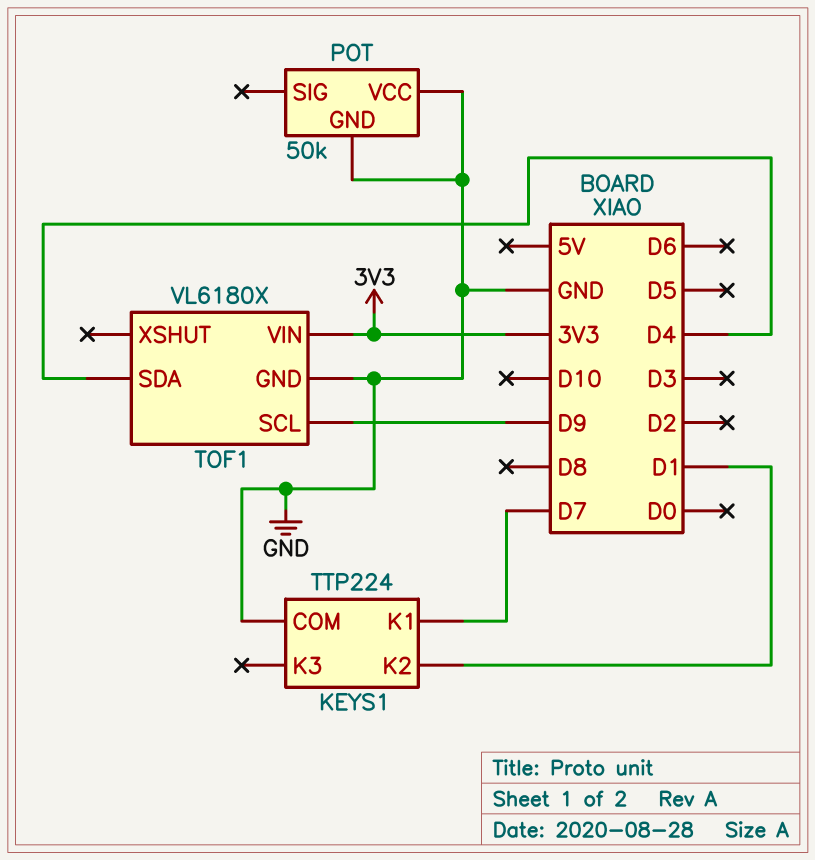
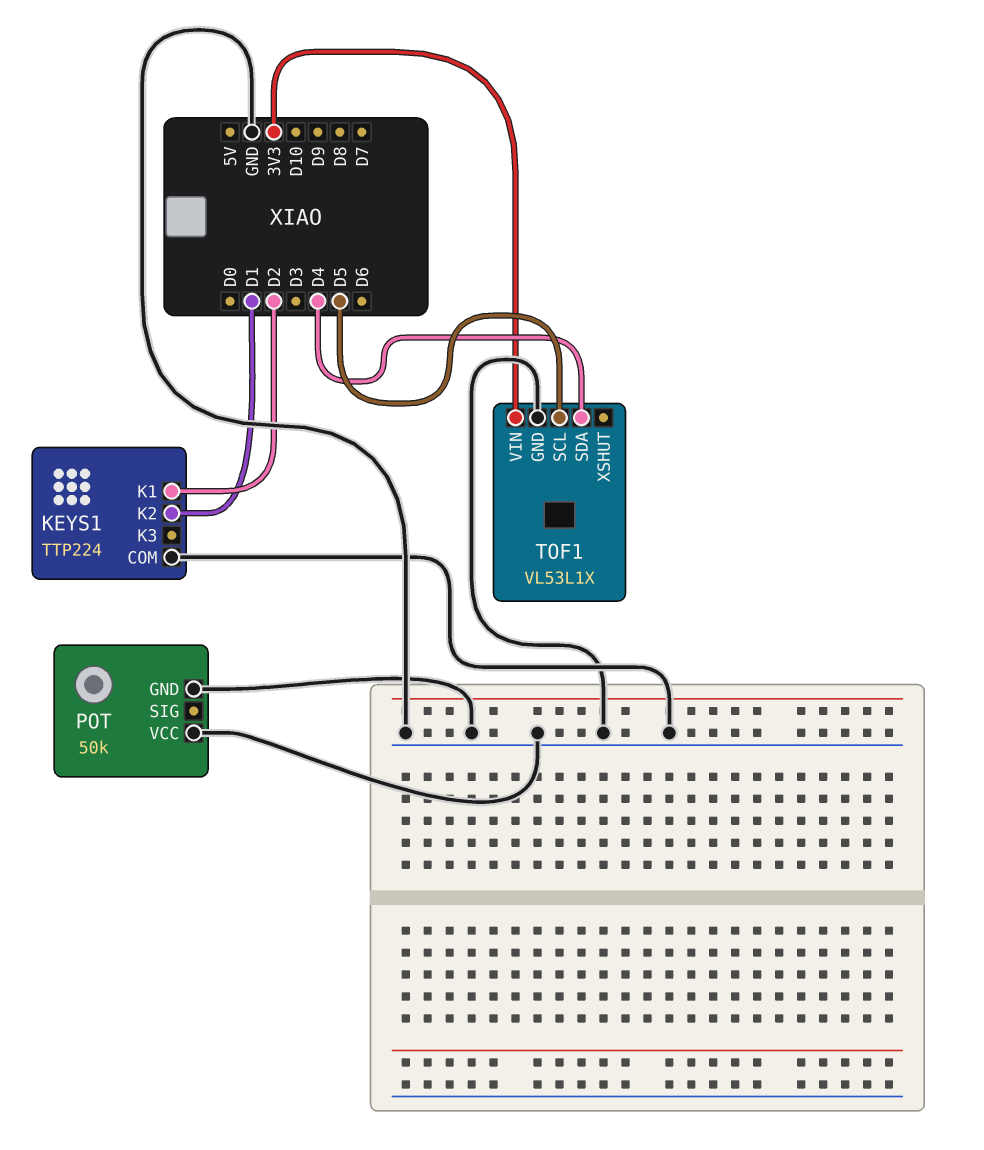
KEYS1 pin K1: D7 -> D2
TOF1: VL6180X -> VL53L1X
TOF1 pin SCL: D9 -> D5

